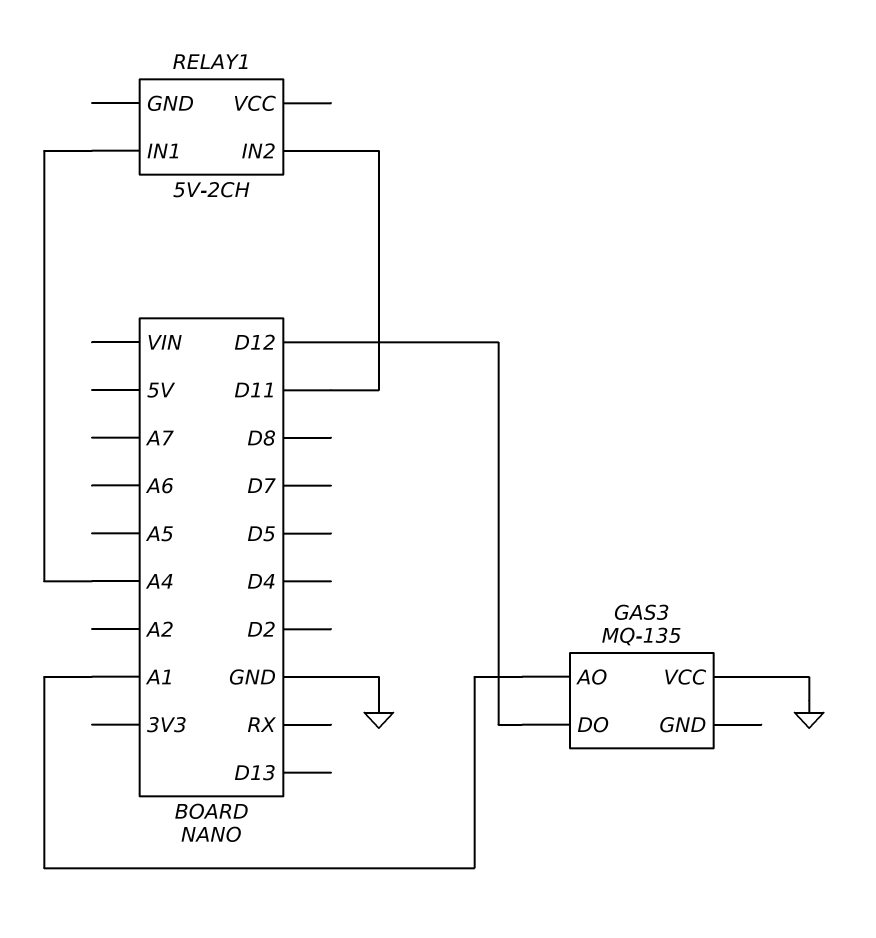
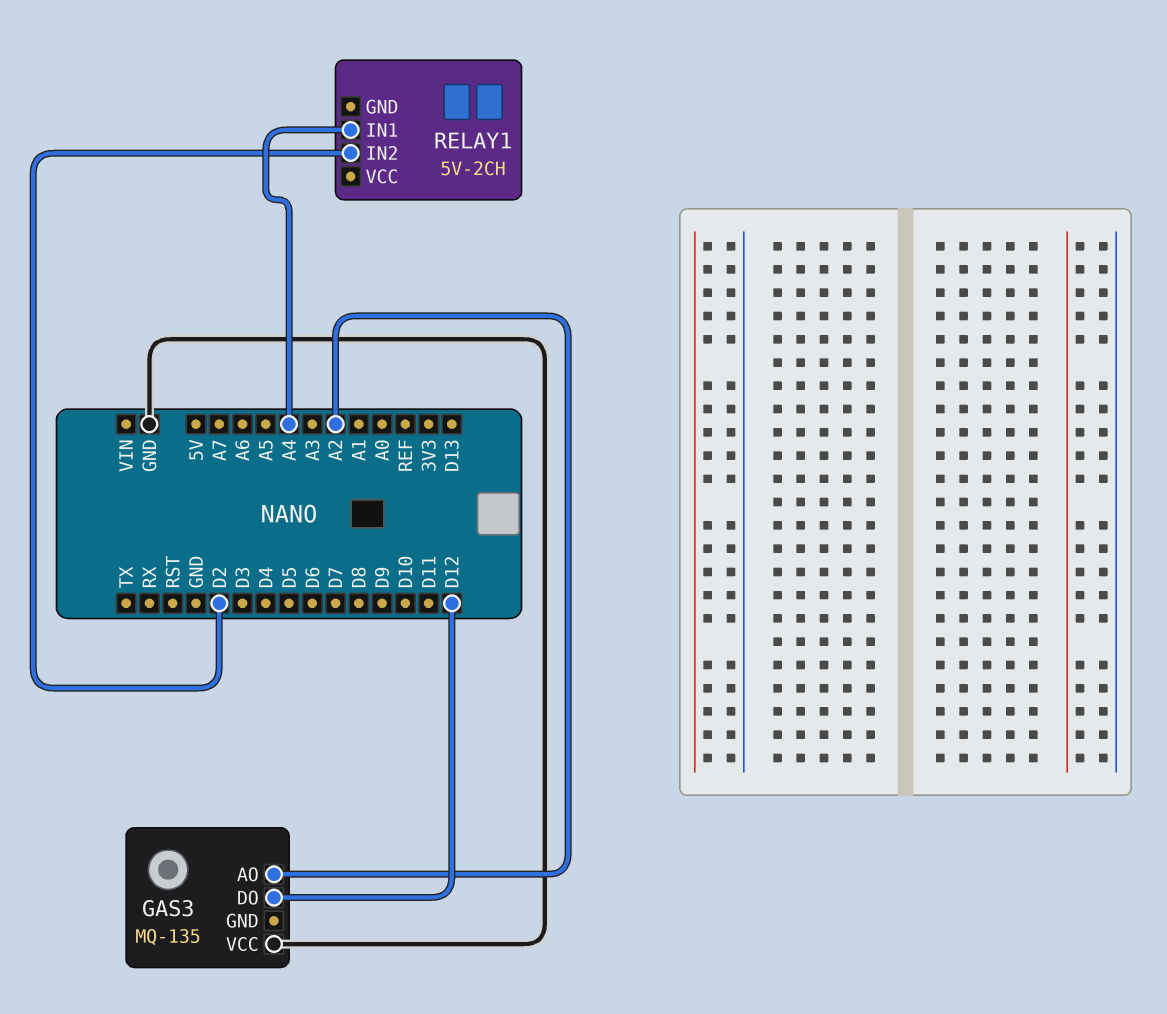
GAS3 pin AO: A1 -> A2
RELAY1 pin IN2: D11 -> D2

